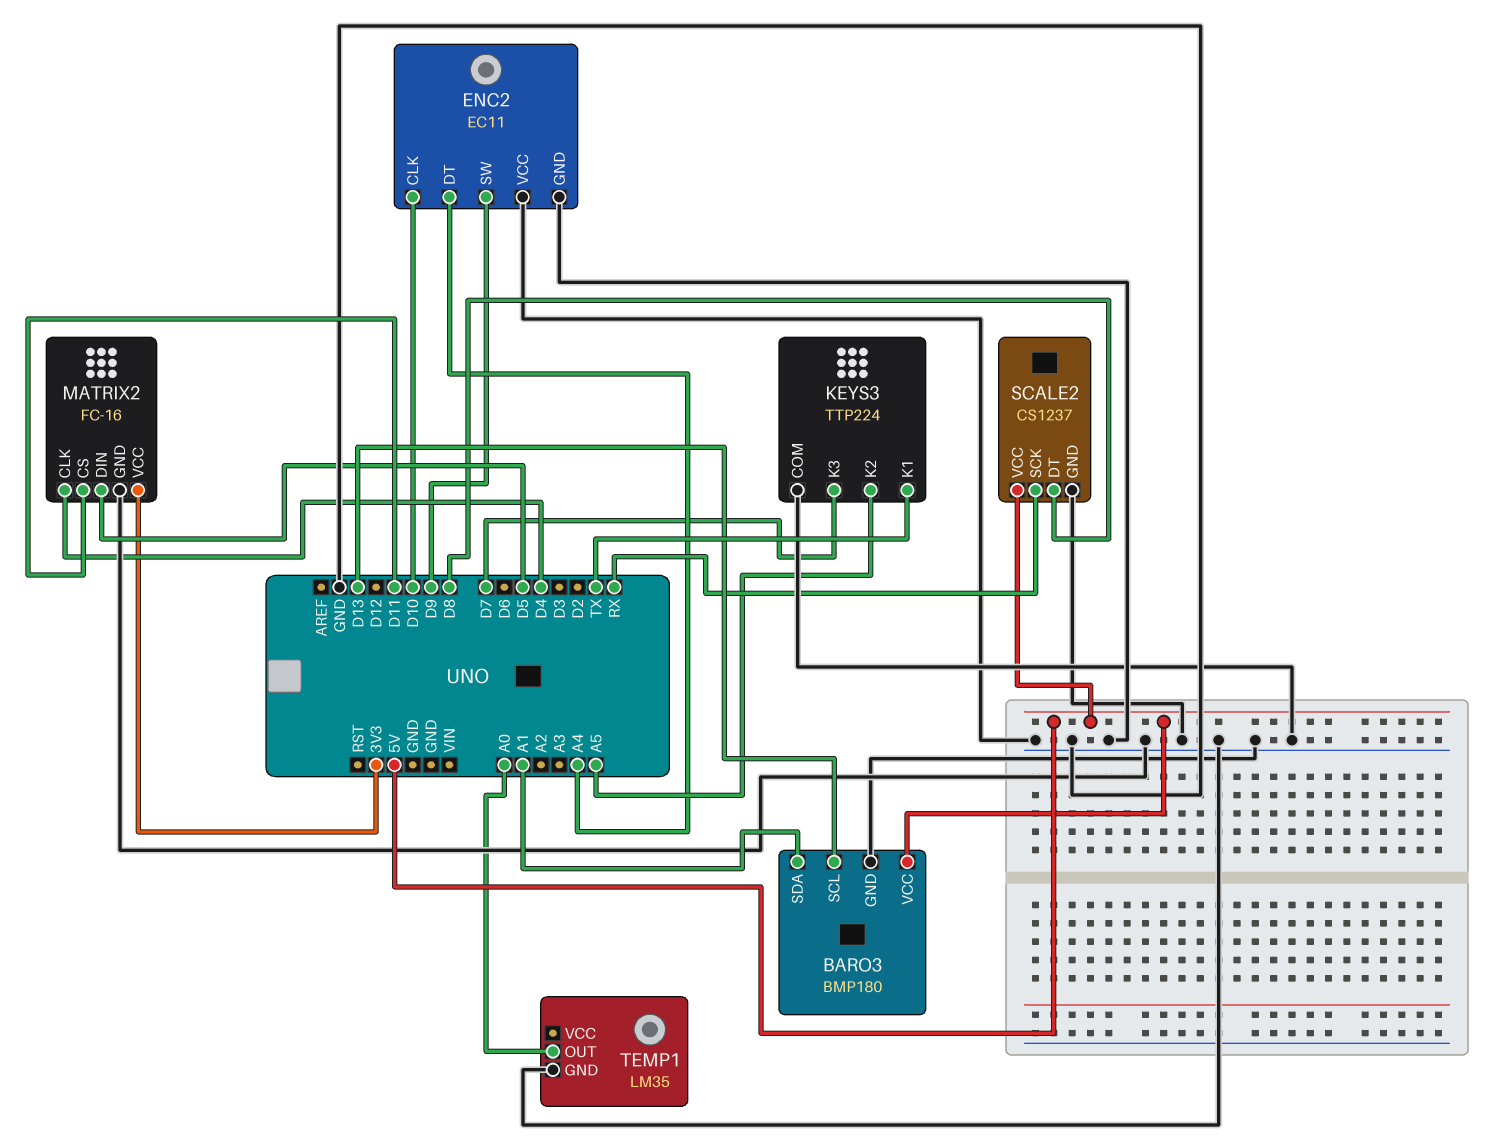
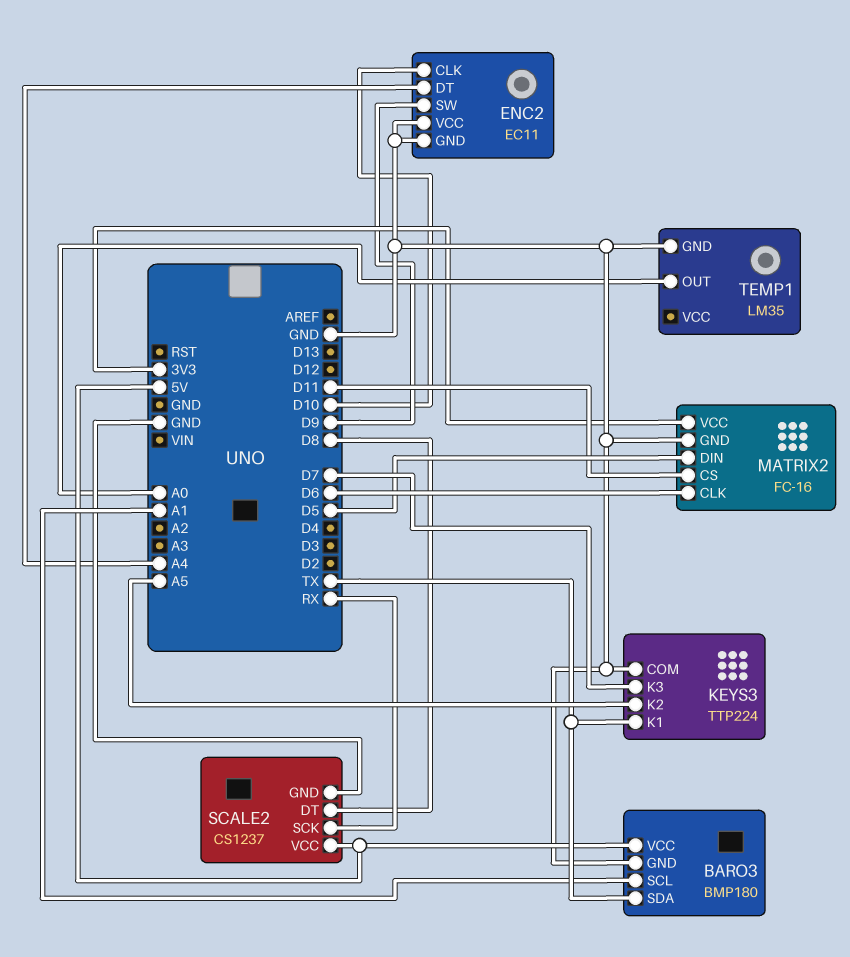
BARO3 pin SCL: D13 -> A1
BARO3 pin SDA: A1 -> TX
MATRIX2 pin CLK: D4 -> D6

